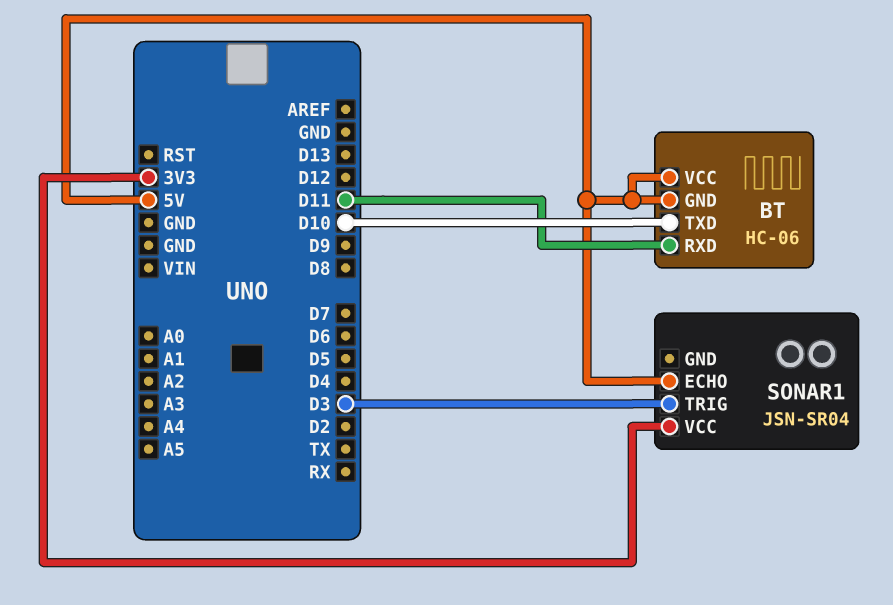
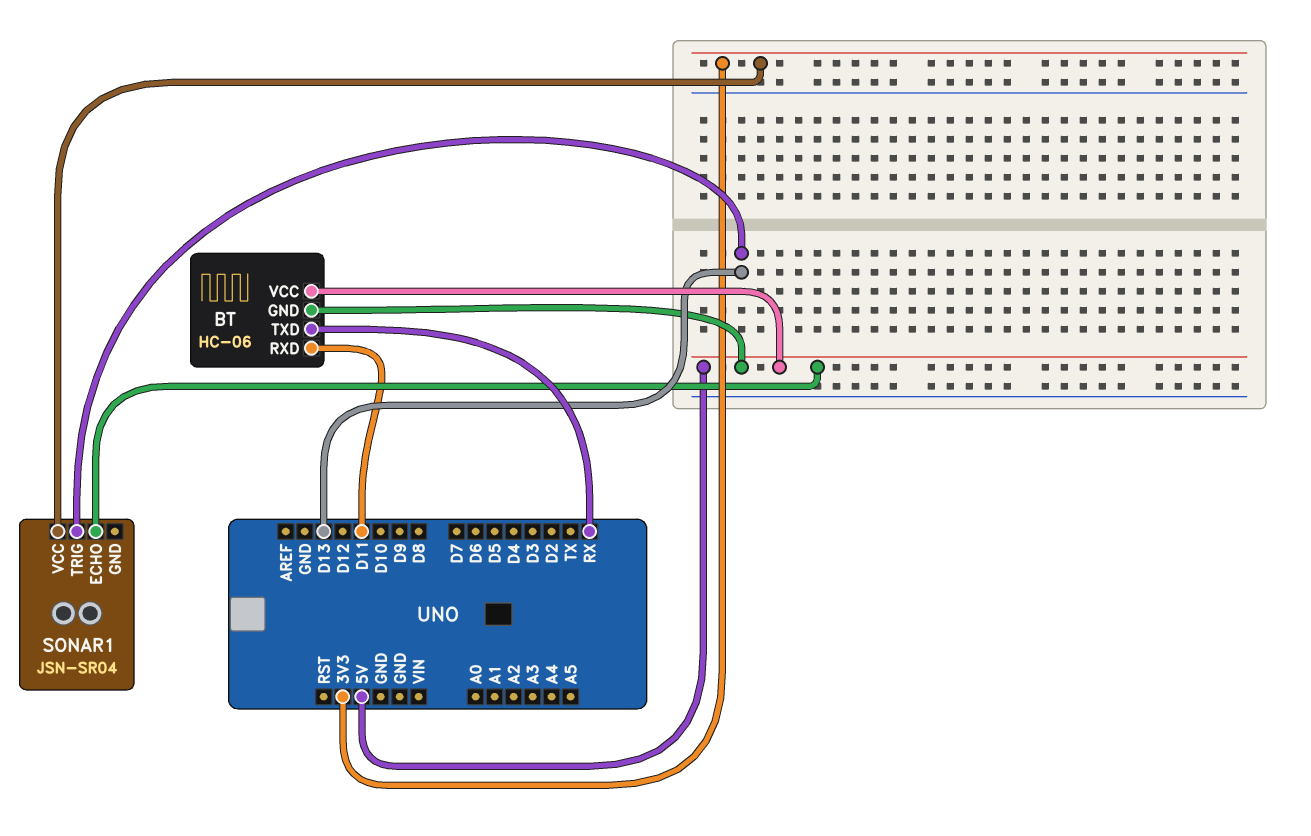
BT pin TXD: D10 -> RX
SONAR1 pin TRIG: D3 -> D13

